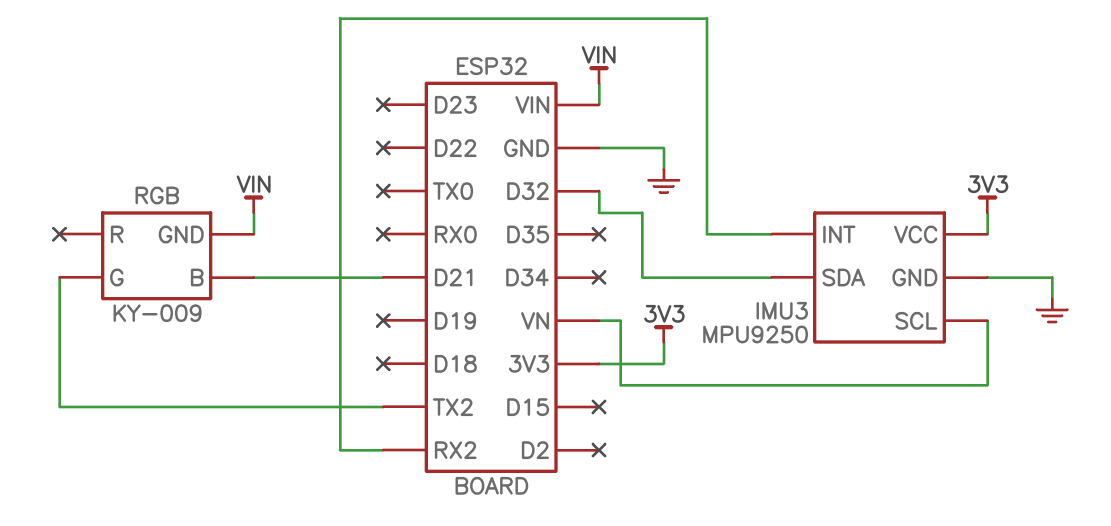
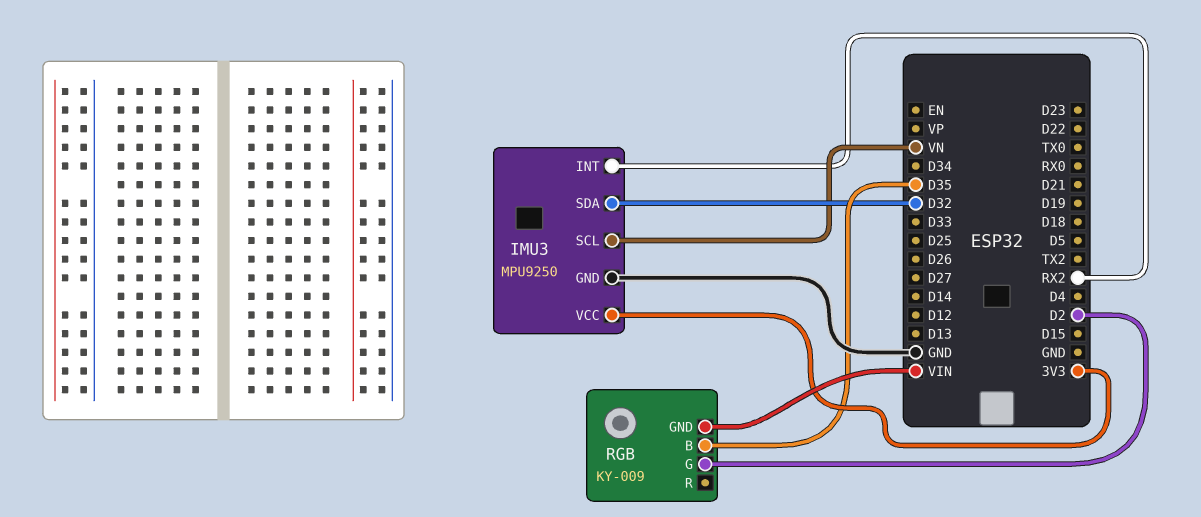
RGB pin B: D21 -> D35
RGB pin G: TX2 -> D2

